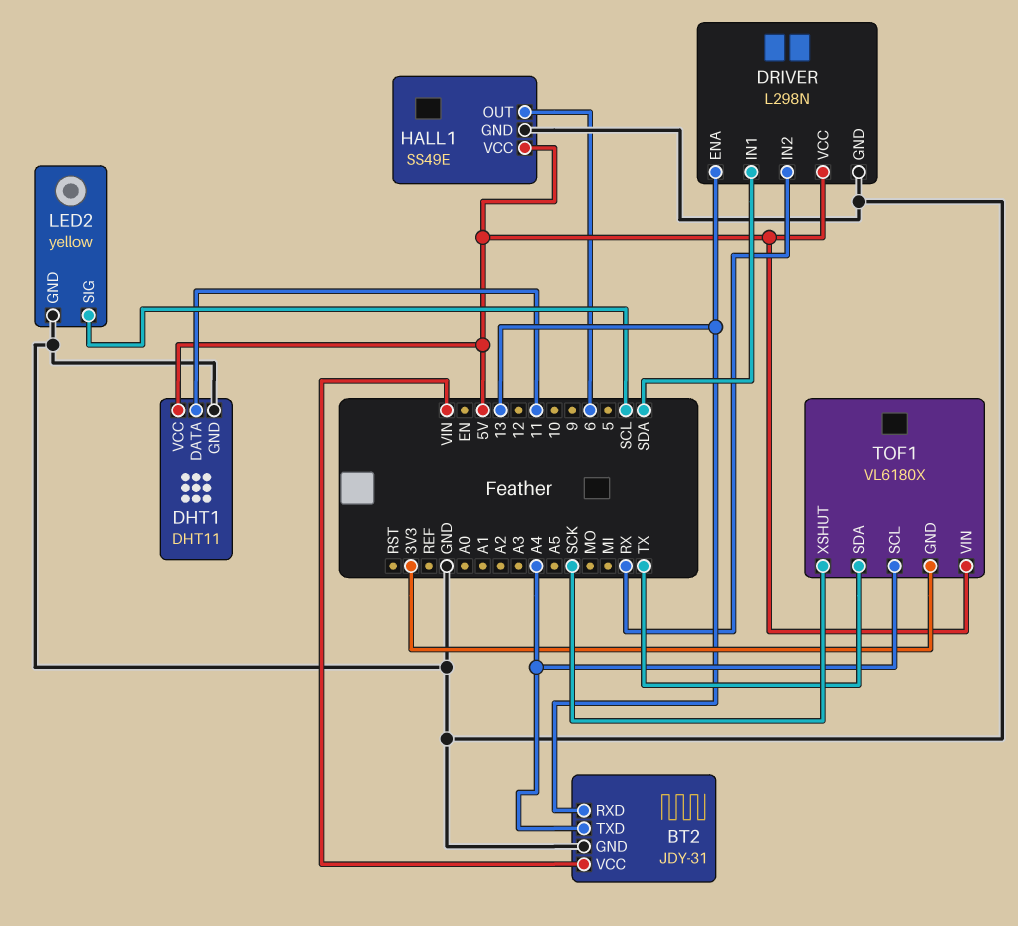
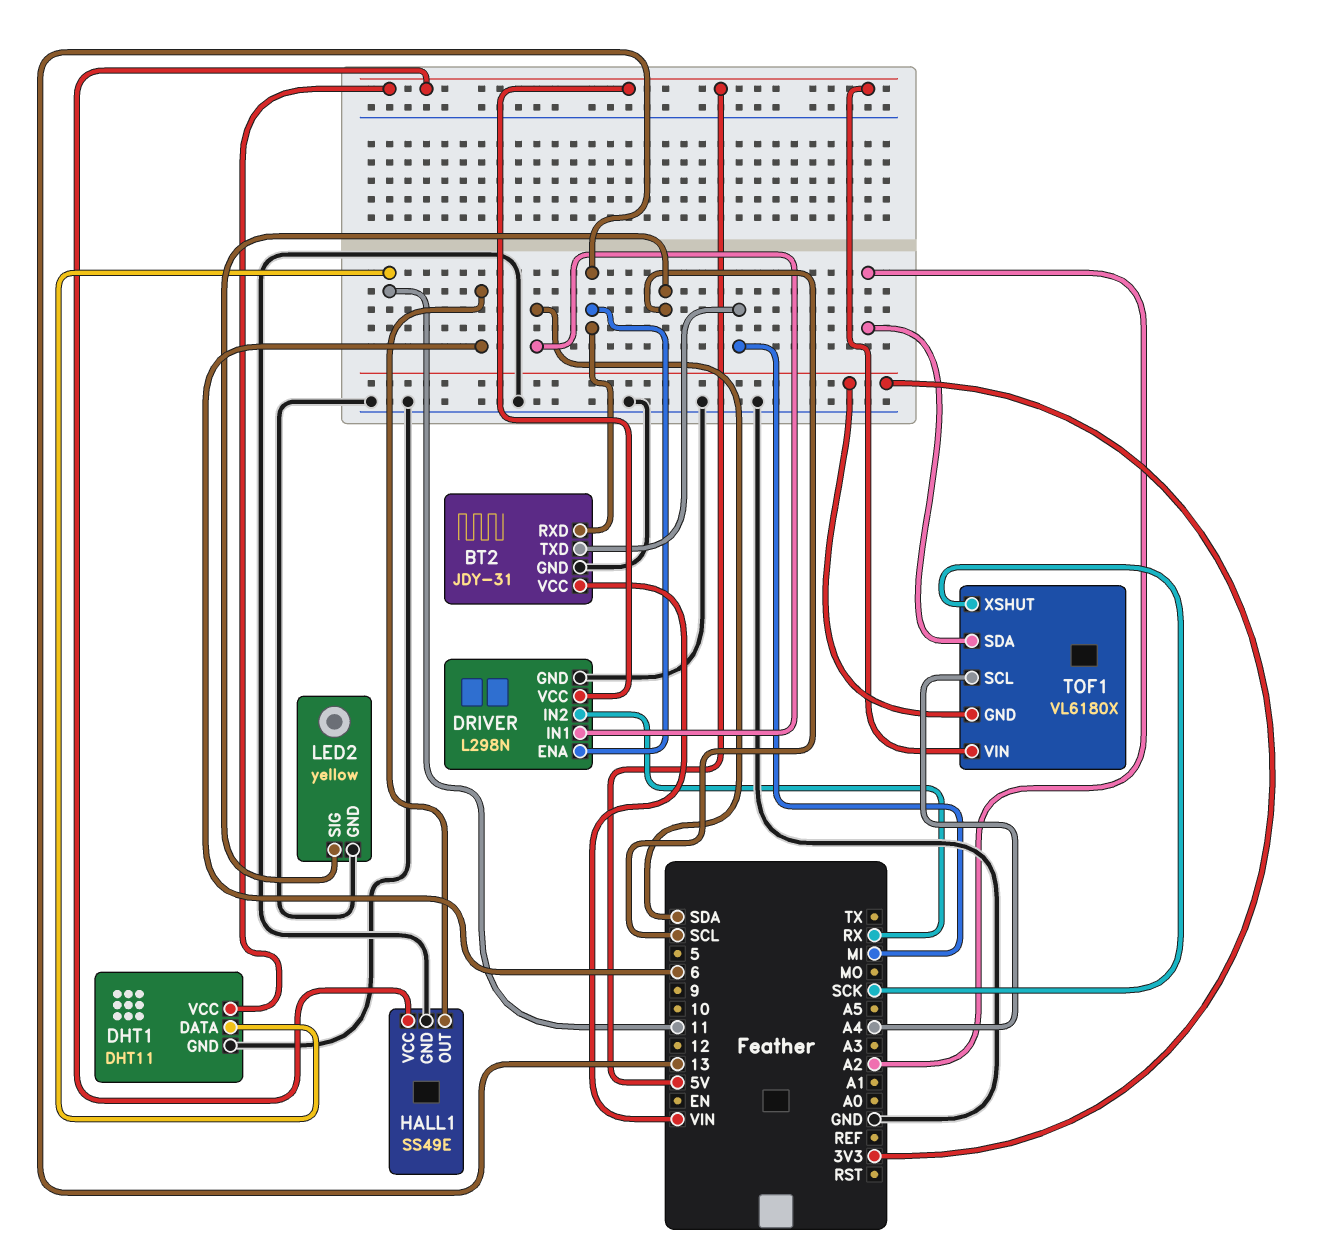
BT2 pin TXD: A4 -> MI
TOF1 pin SDA: TX -> A2

